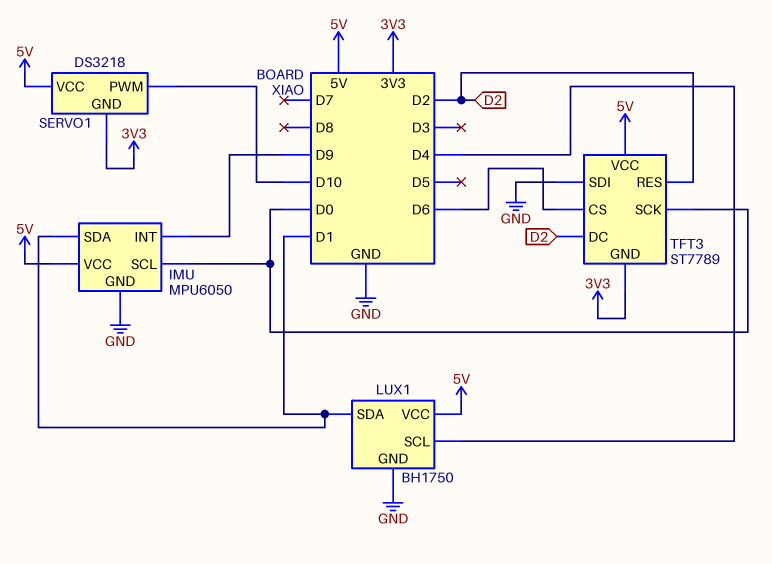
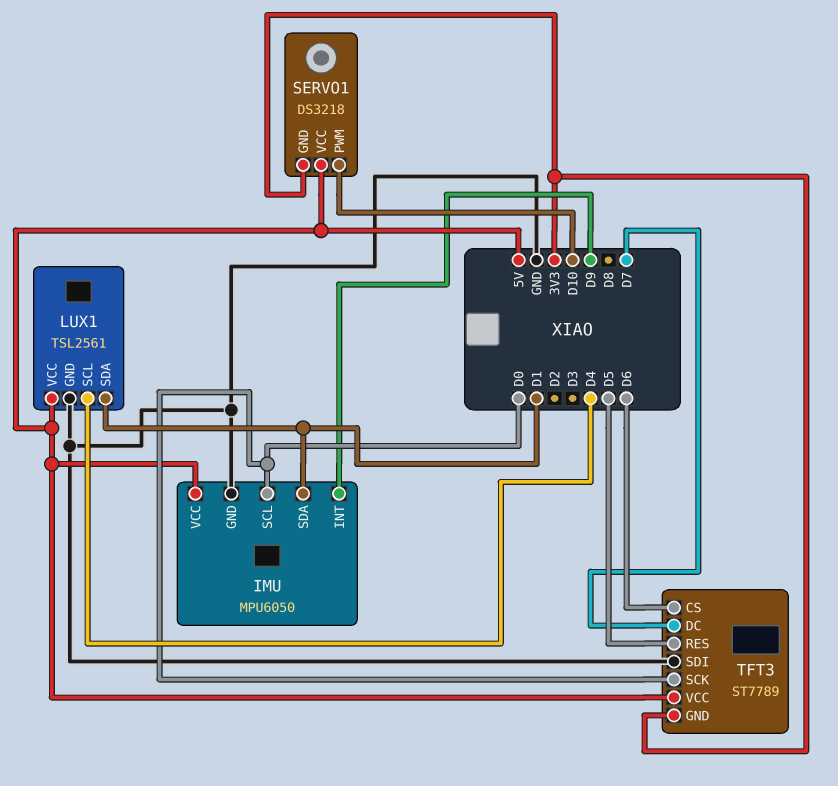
LUX1: BH1750 -> TSL2561
TFT3 pin DC: D2 -> D7
TFT3 pin RES: D2 -> D5

